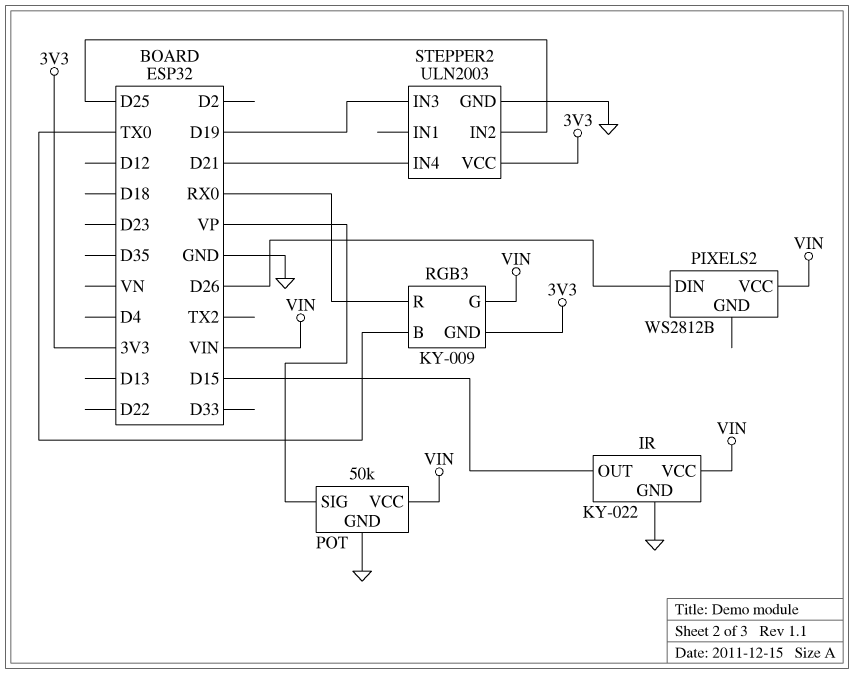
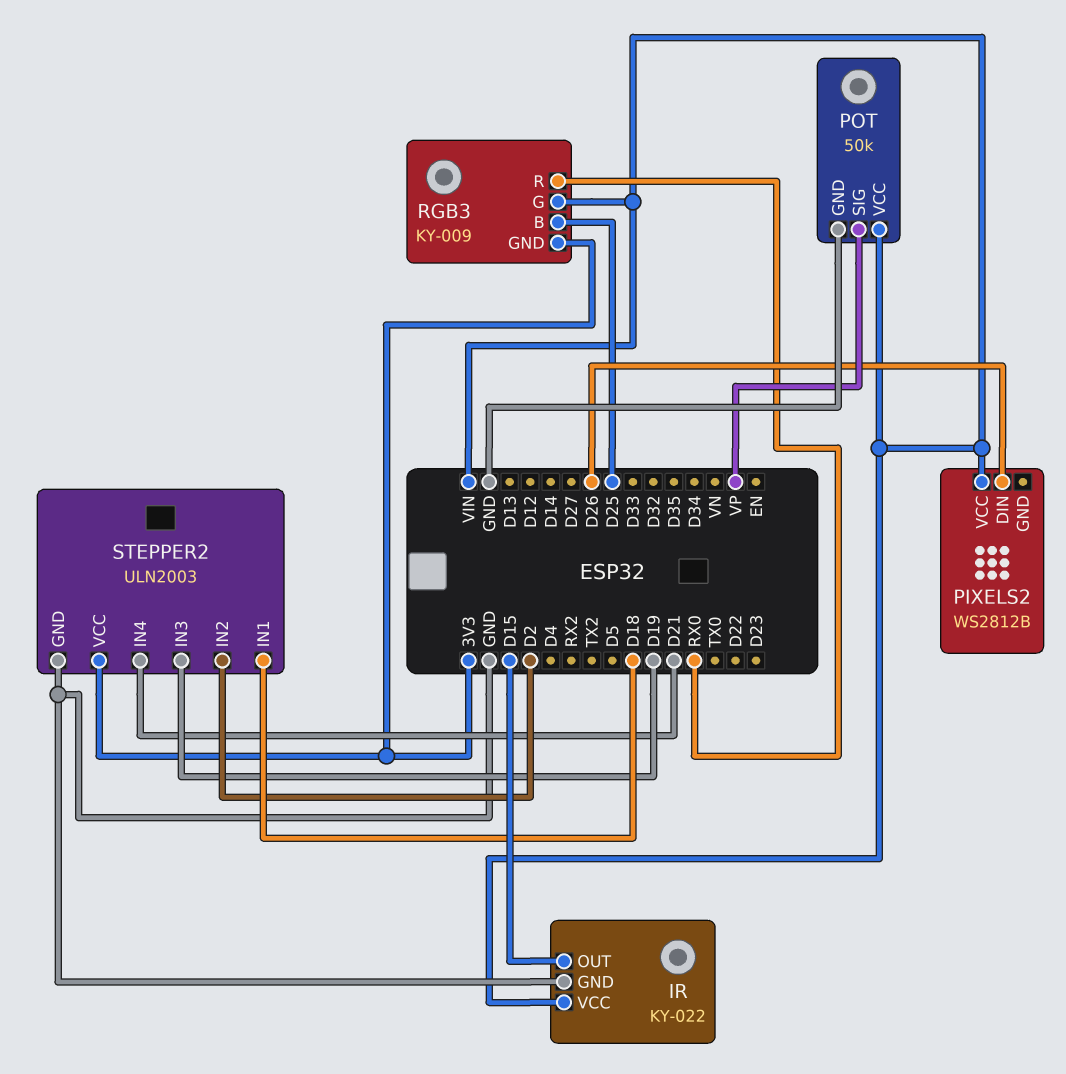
RGB3 pin B: TX0 -> D25
STEPPER2 pin IN1: none -> D18
STEPPER2 pin IN2: D25 -> D2

